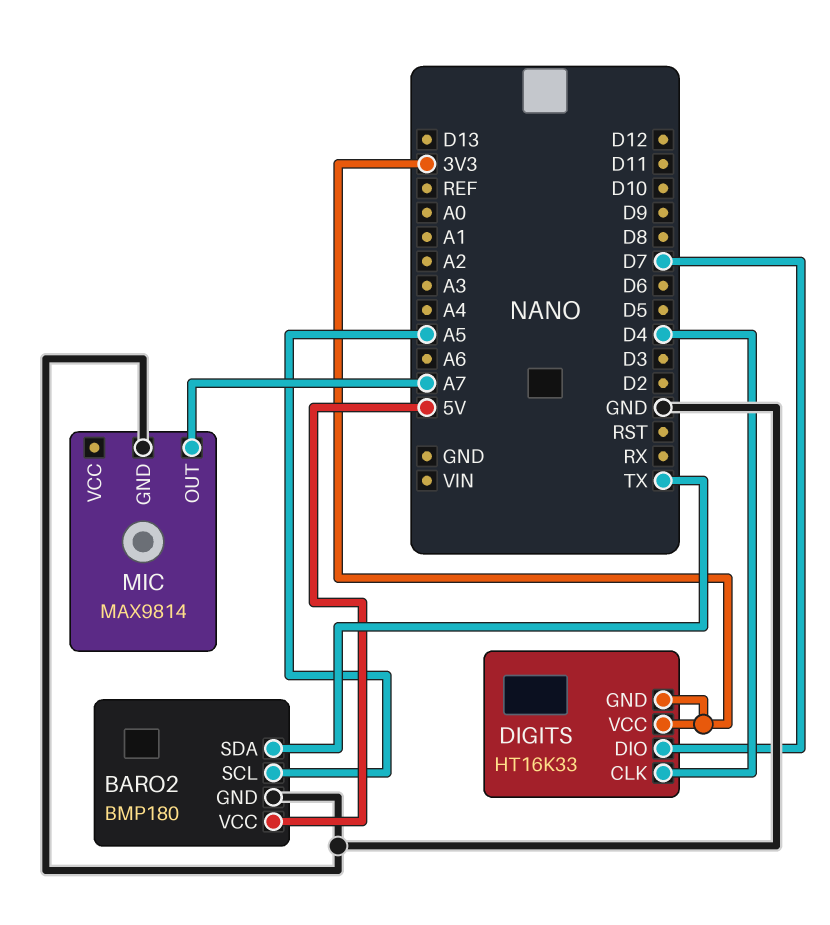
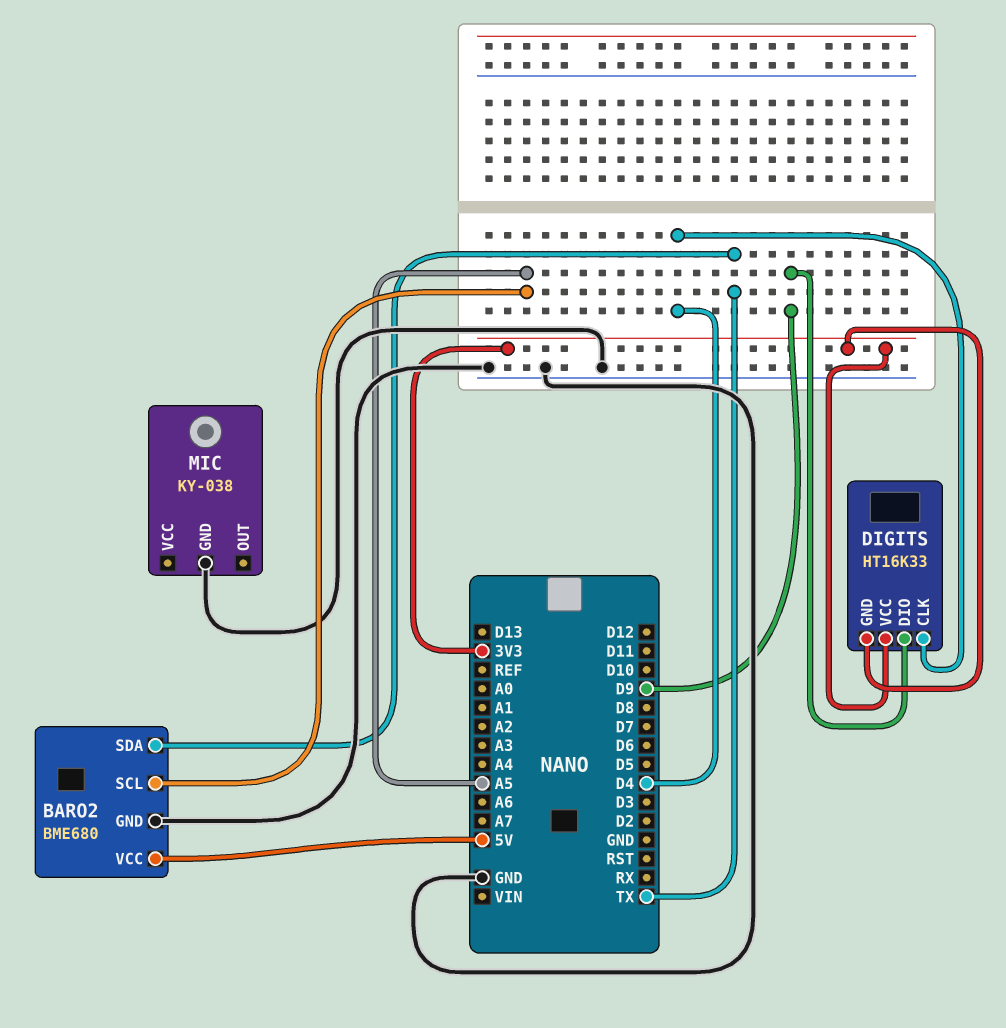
BARO2: BMP180 -> BME680
DIGITS pin DIO: D7 -> D9
MIC: MAX9814 -> KY-038
MIC pin OUT: A7 -> none

